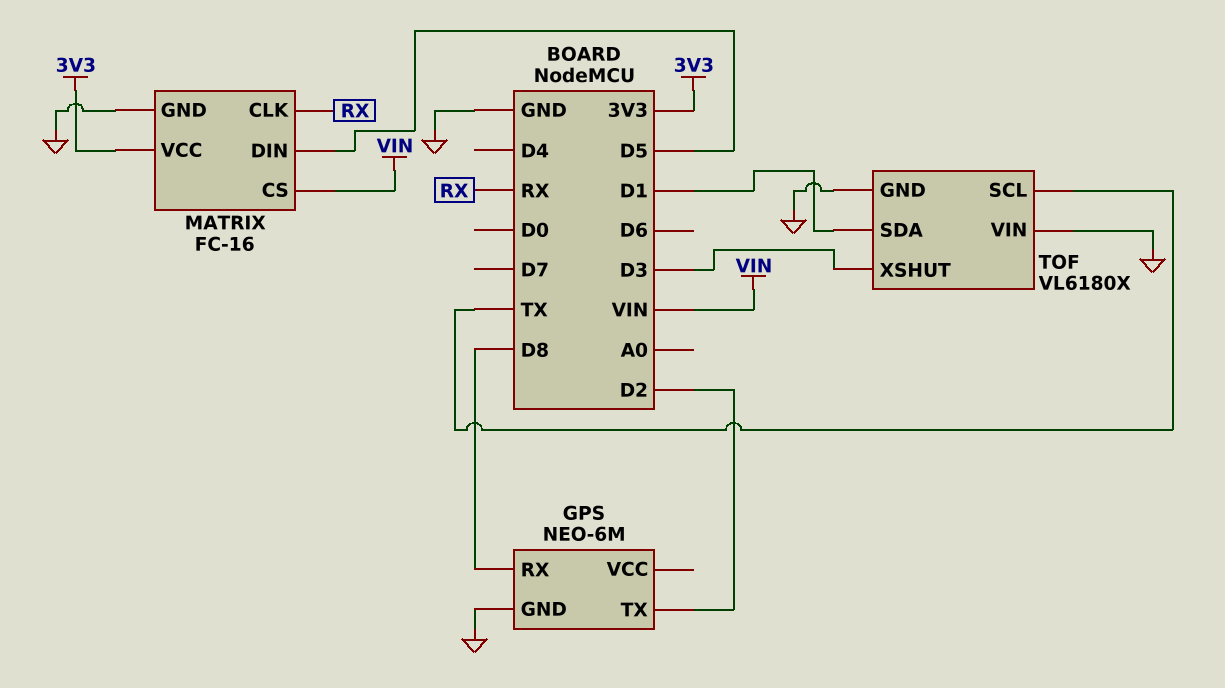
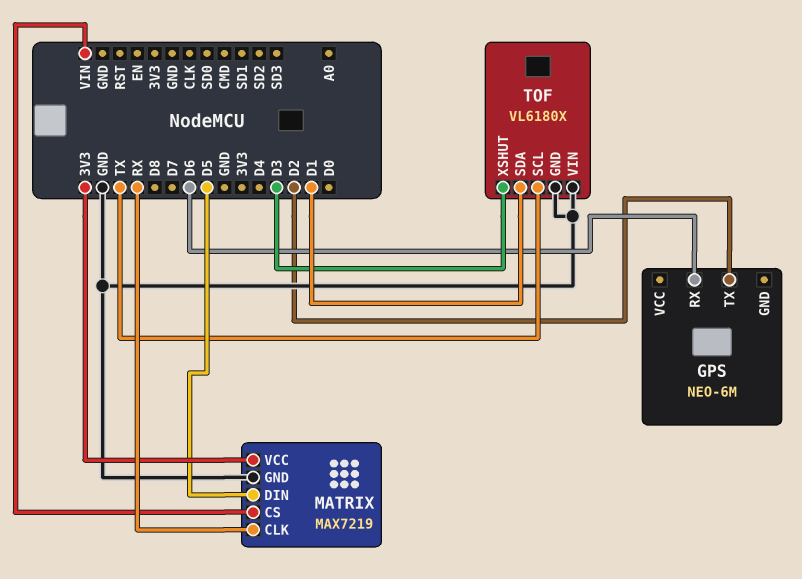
GPS pin GND: GND -> none
GPS pin RX: D8 -> D6
MATRIX: FC-16 -> MAX7219

